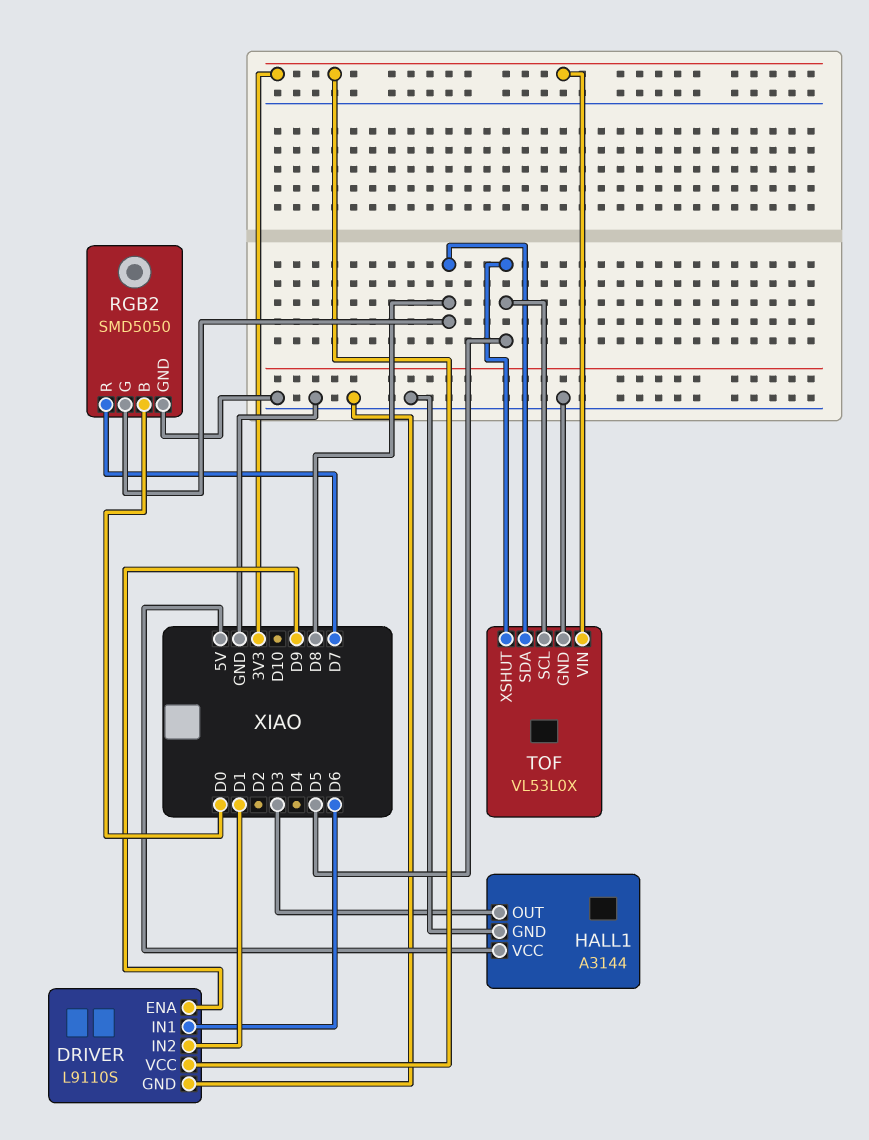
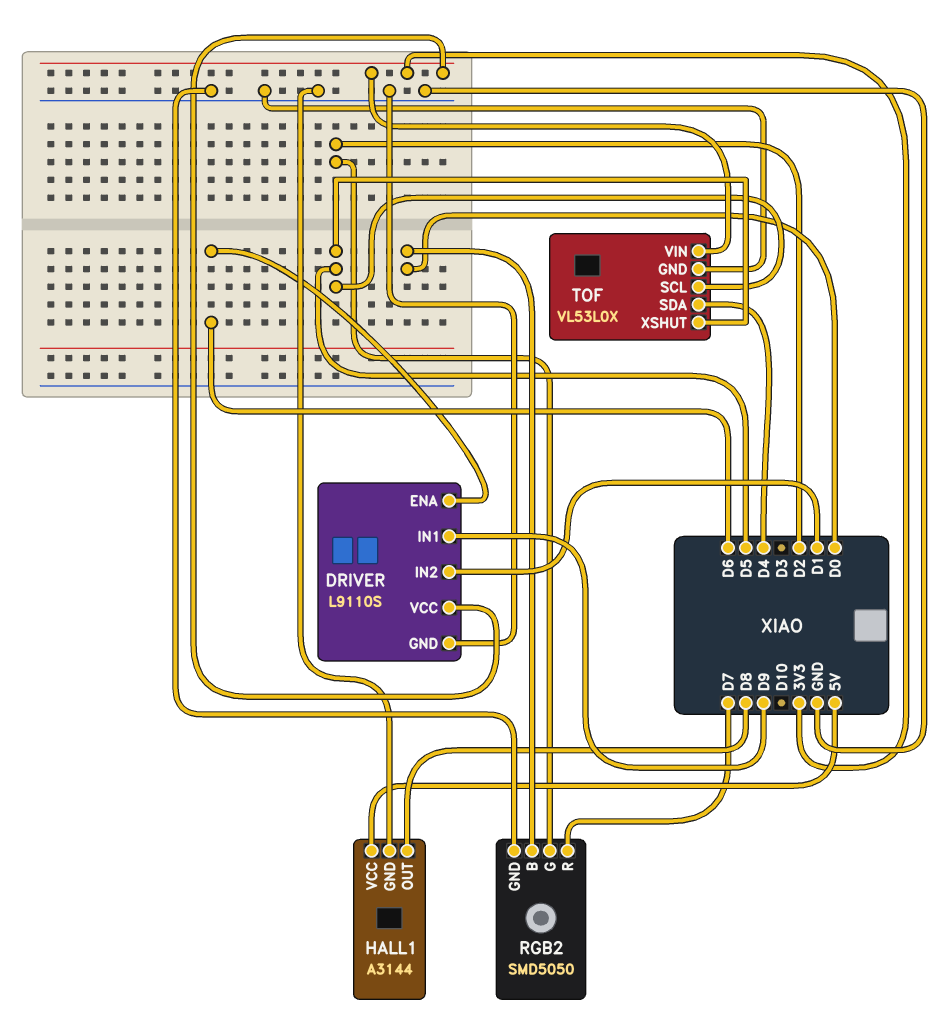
DRIVER pin ENA: D9 -> D6
DRIVER pin IN1: D6 -> D9
HALL1 pin OUT: D3 -> D8
RGB2 pin G: D8 -> D2
TOF pin SDA: D8 -> D4

